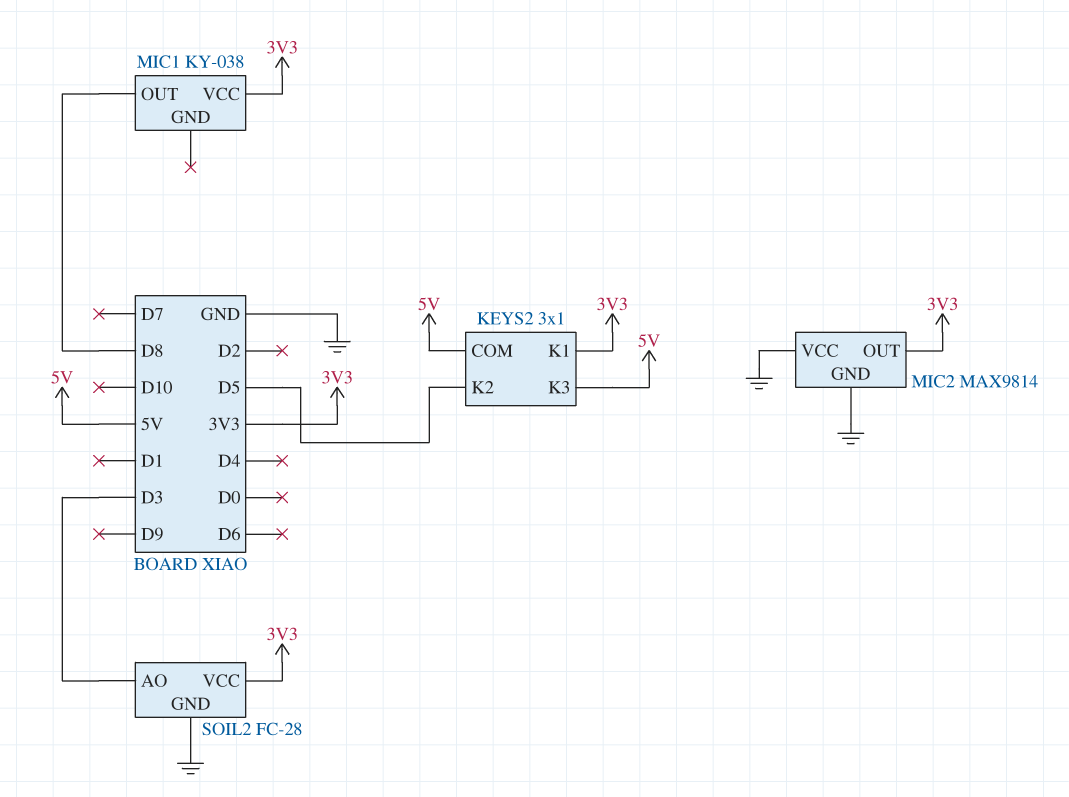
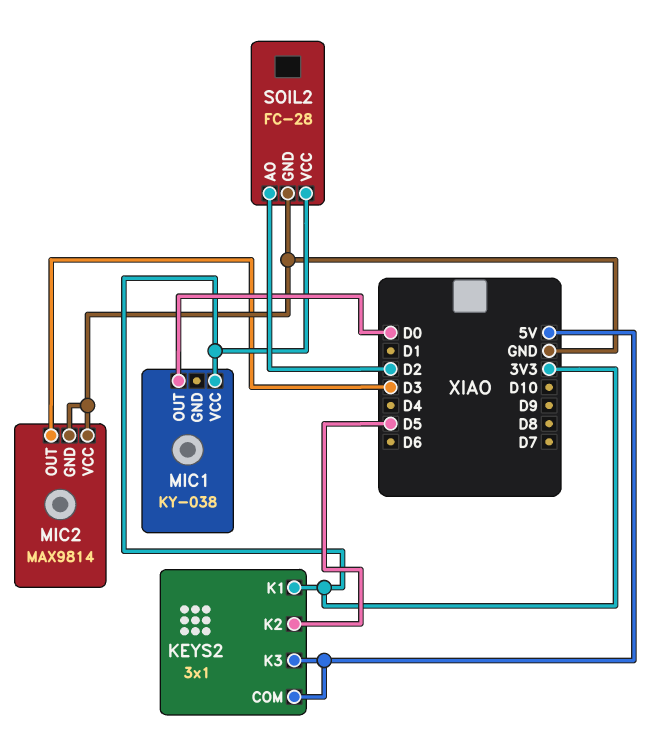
MIC1 pin OUT: D8 -> D0
MIC2 pin OUT: 3V3 -> D3
SOIL2 pin AO: D3 -> D2

